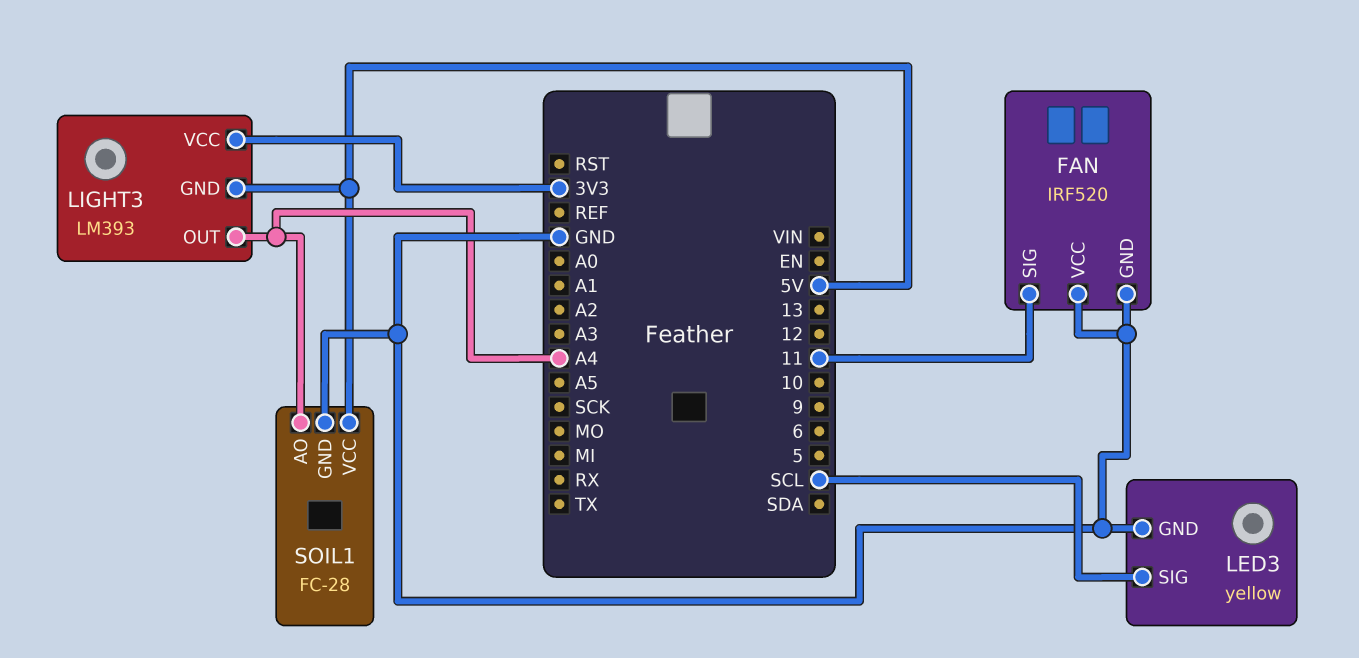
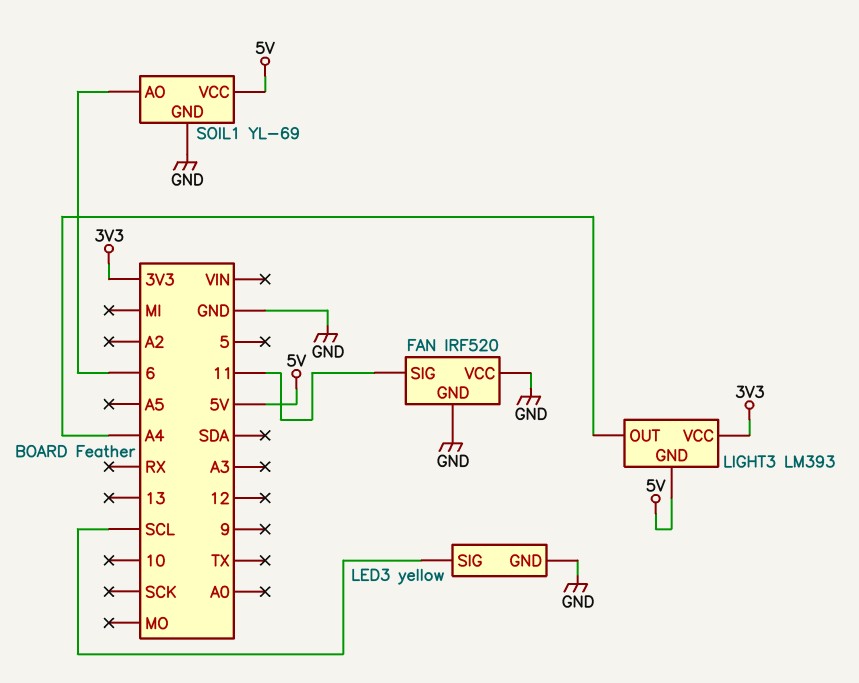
SOIL1: FC-28 -> YL-69
SOIL1 pin AO: A4 -> 6

